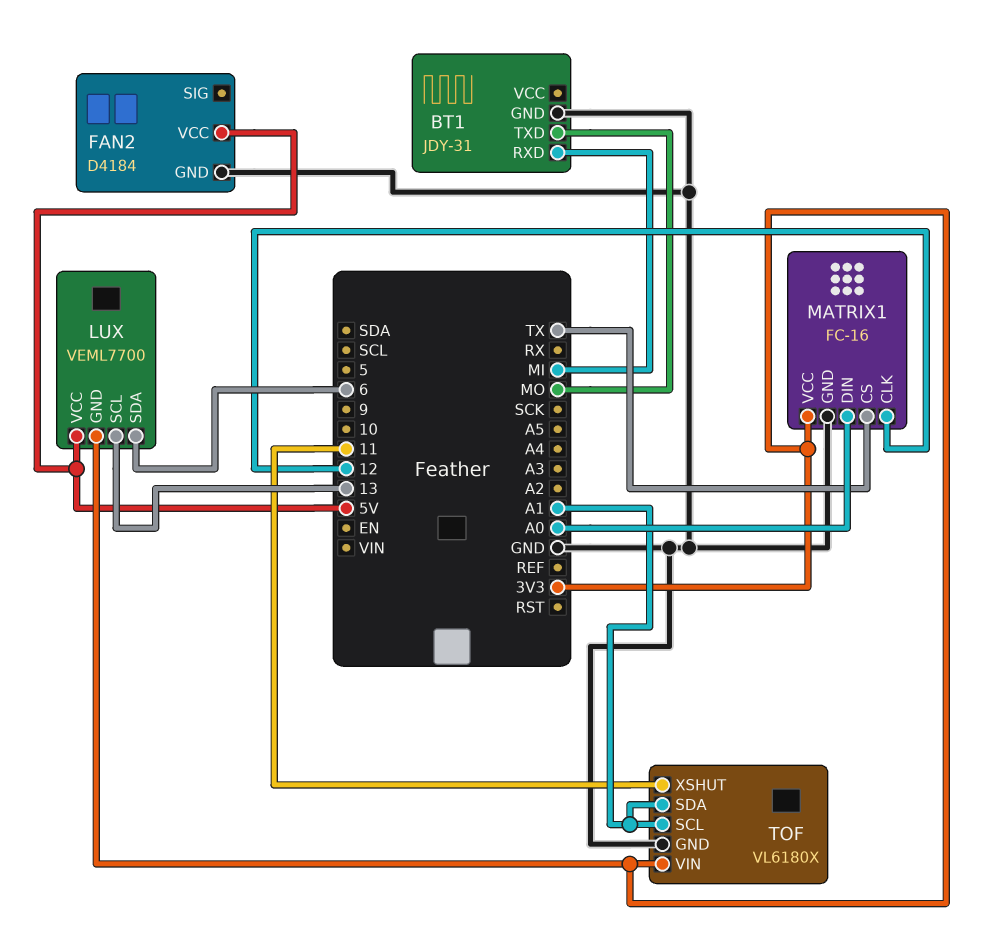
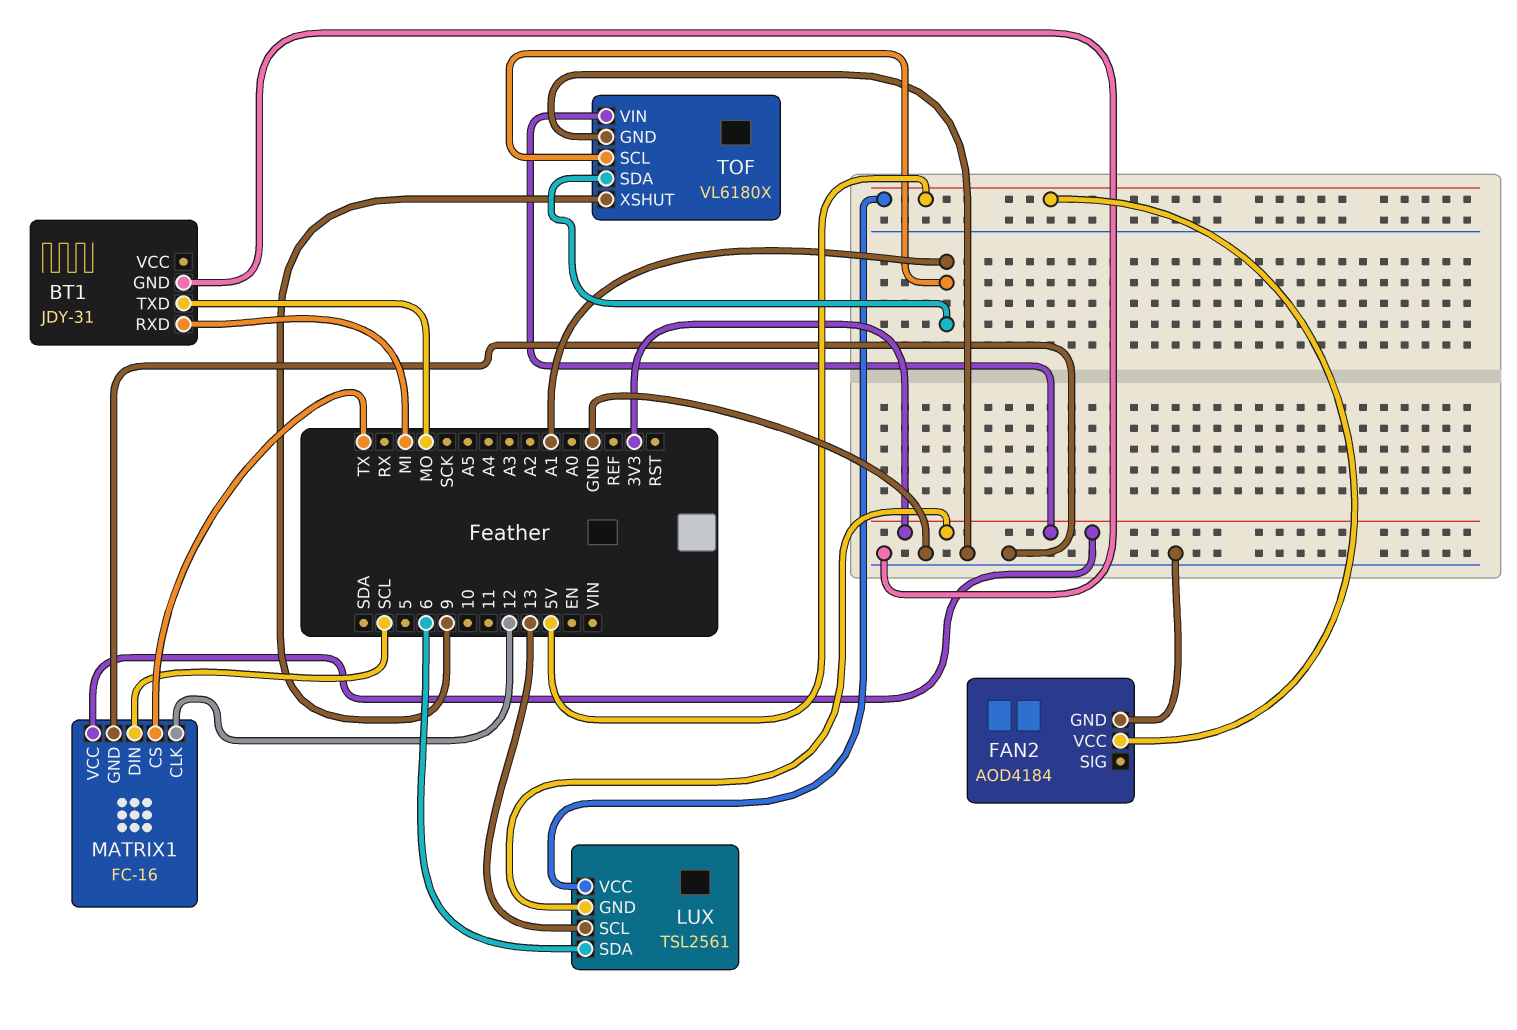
FAN2: D4184 -> AOD4184
LUX: VEML7700 -> TSL2561
MATRIX1 pin DIN: A0 -> SCL
TOF pin XSHUT: 11 -> 9

